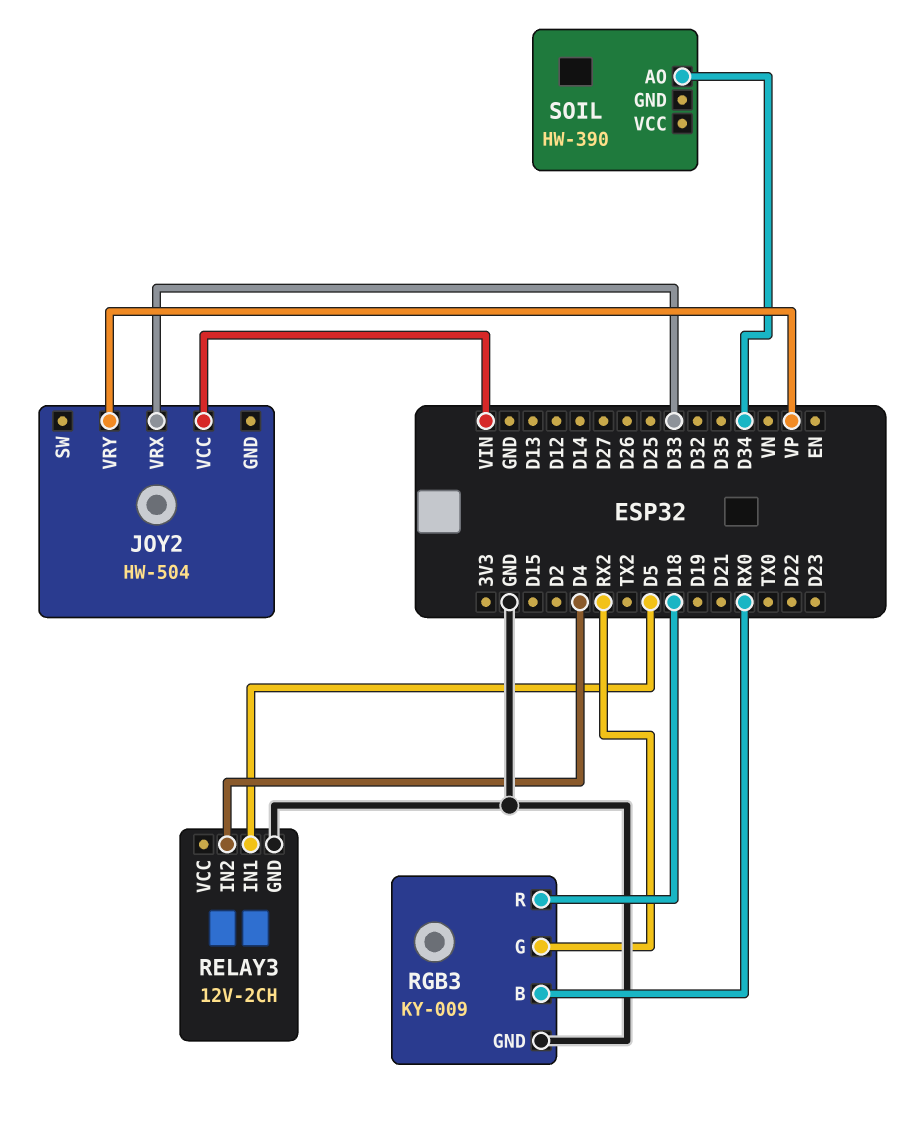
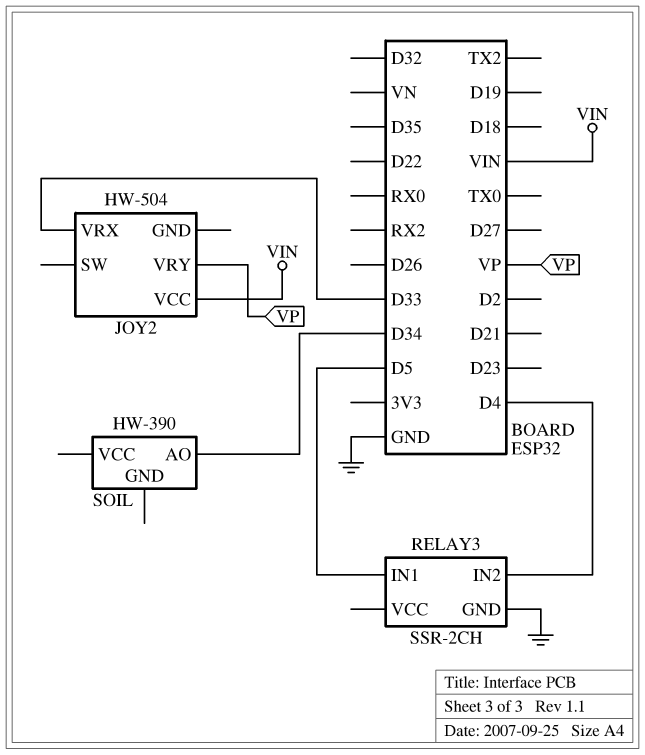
RELAY3: 12V-2CH -> SSR-2CH
RGB3: KY-009 -> none
RGB3 pin B: RX0 -> none
RGB3 pin G: RX2 -> none
RGB3 pin GND: GND -> none
RGB3 pin R: D18 -> none

